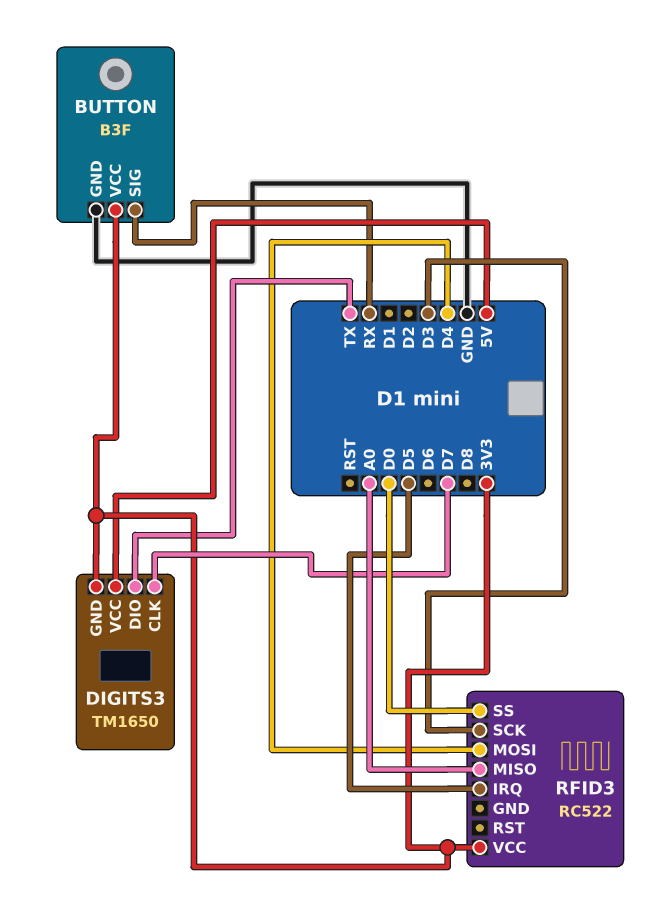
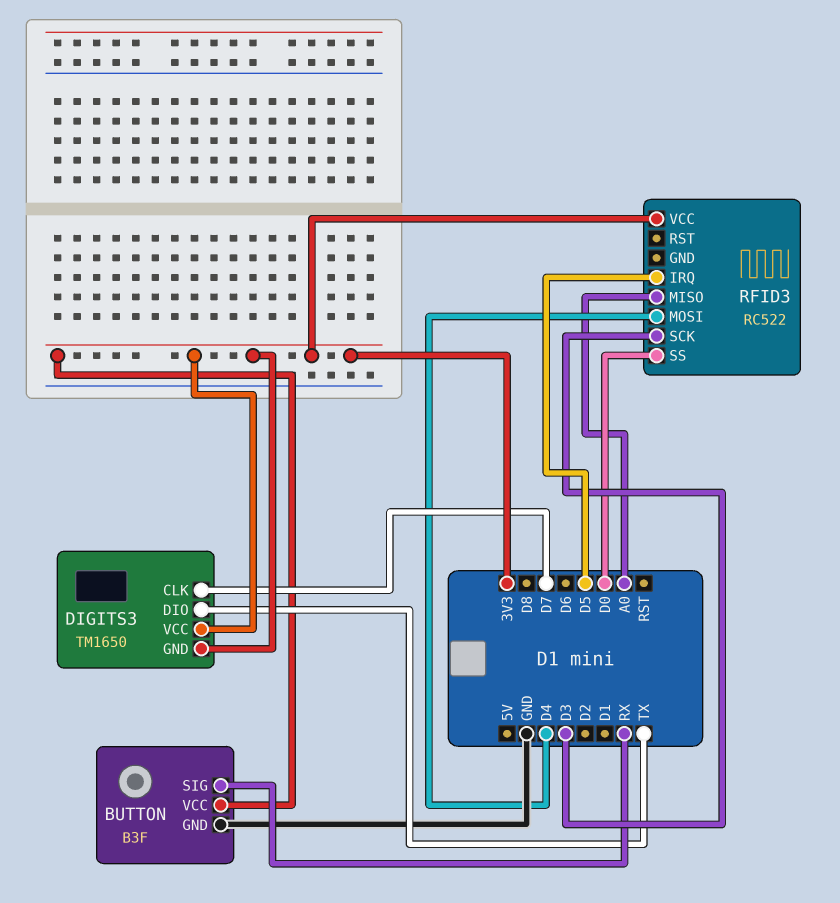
DIGITS3 pin VCC: 5V -> 3V3

